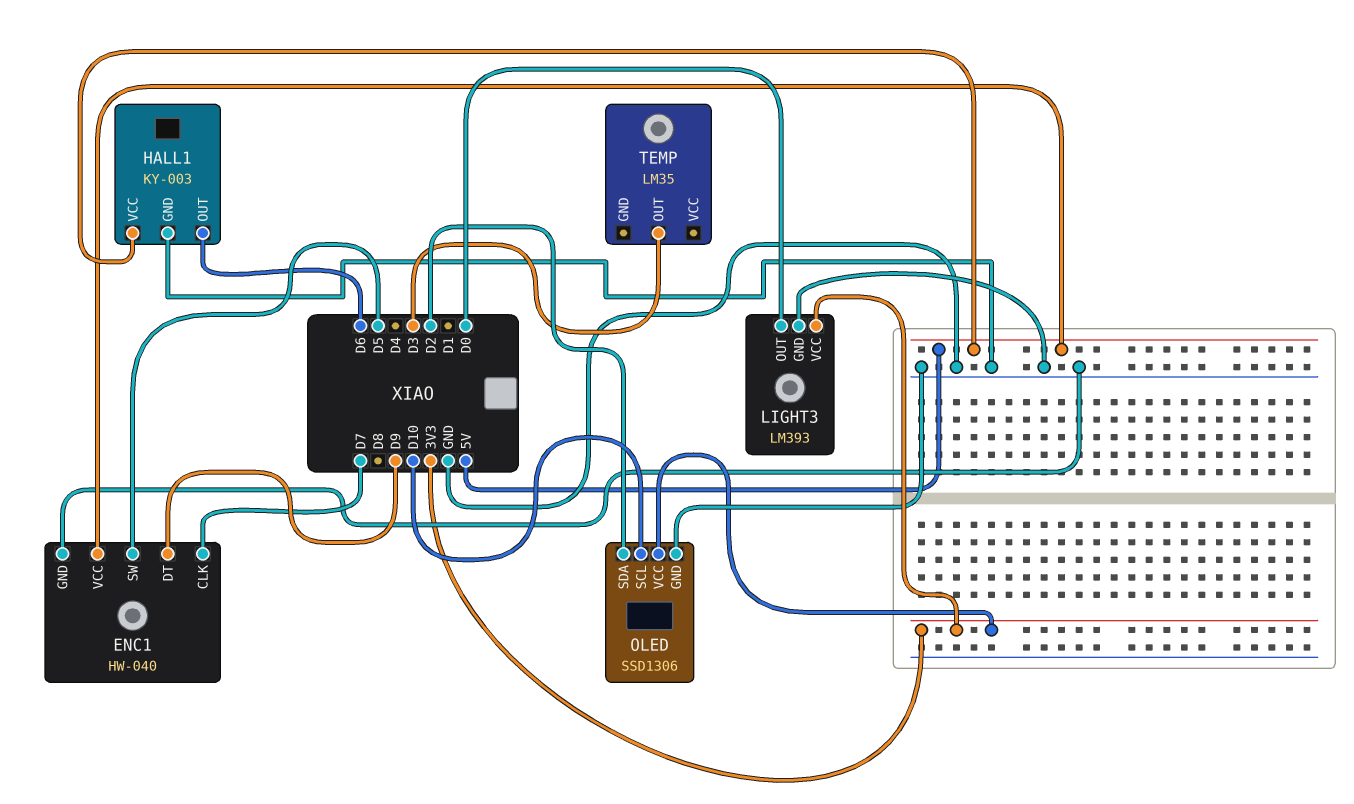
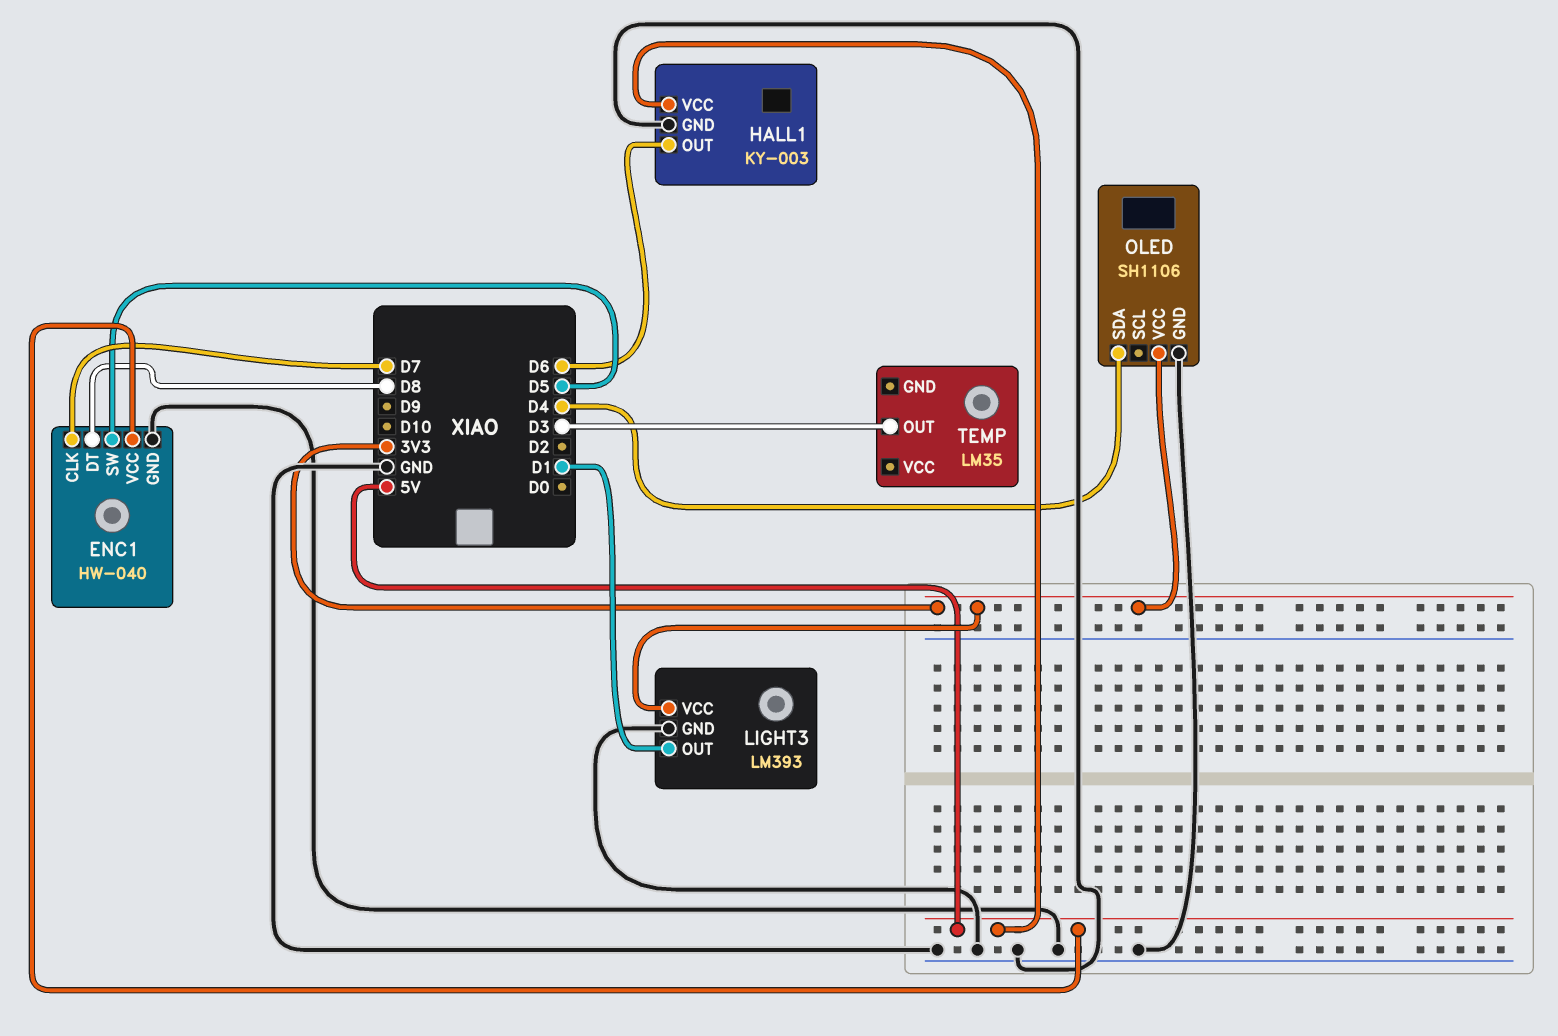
ENC1 pin DT: D9 -> D8
LIGHT3 pin OUT: D0 -> D1
OLED: SSD1306 -> SH1106
OLED pin SCL: D10 -> none
OLED pin SDA: D2 -> D4

